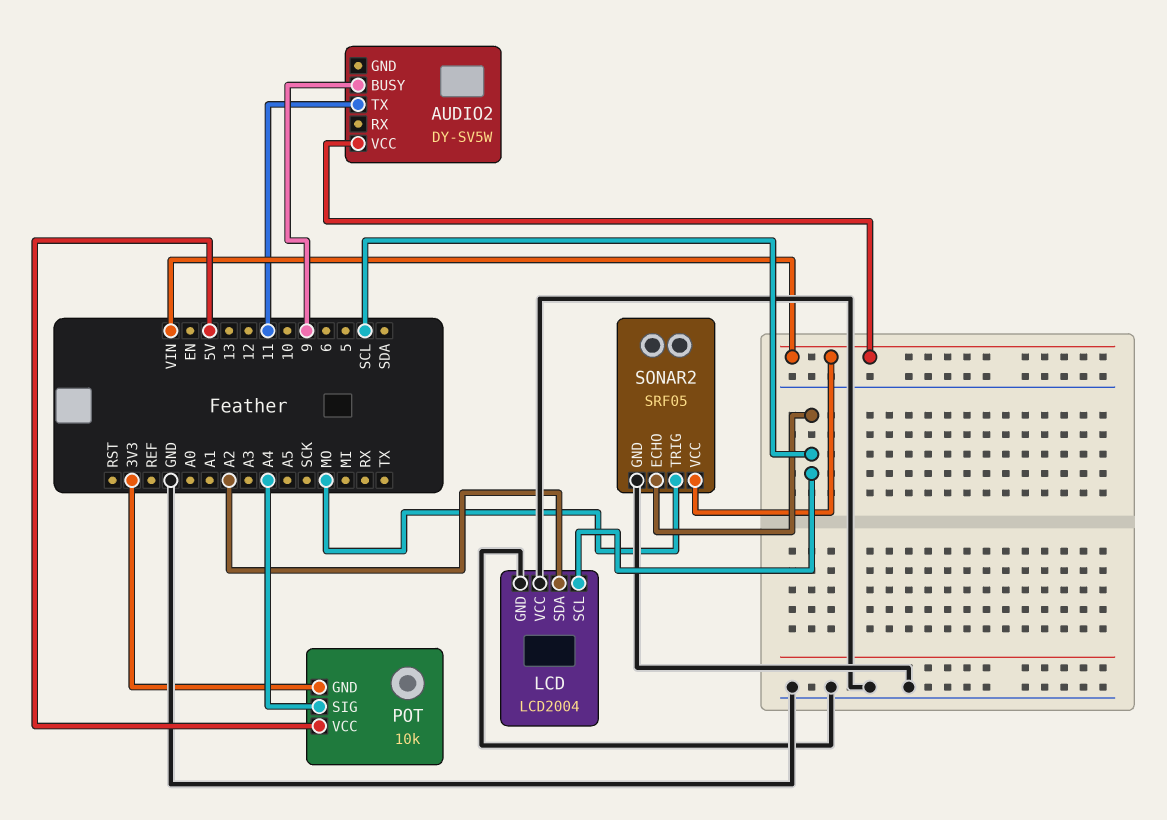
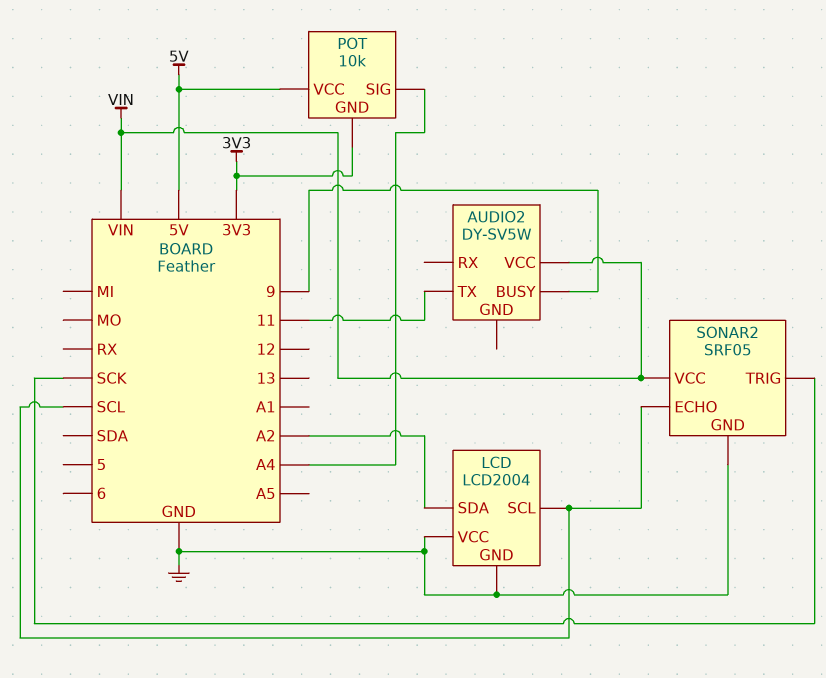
SONAR2 pin TRIG: MO -> SCK

